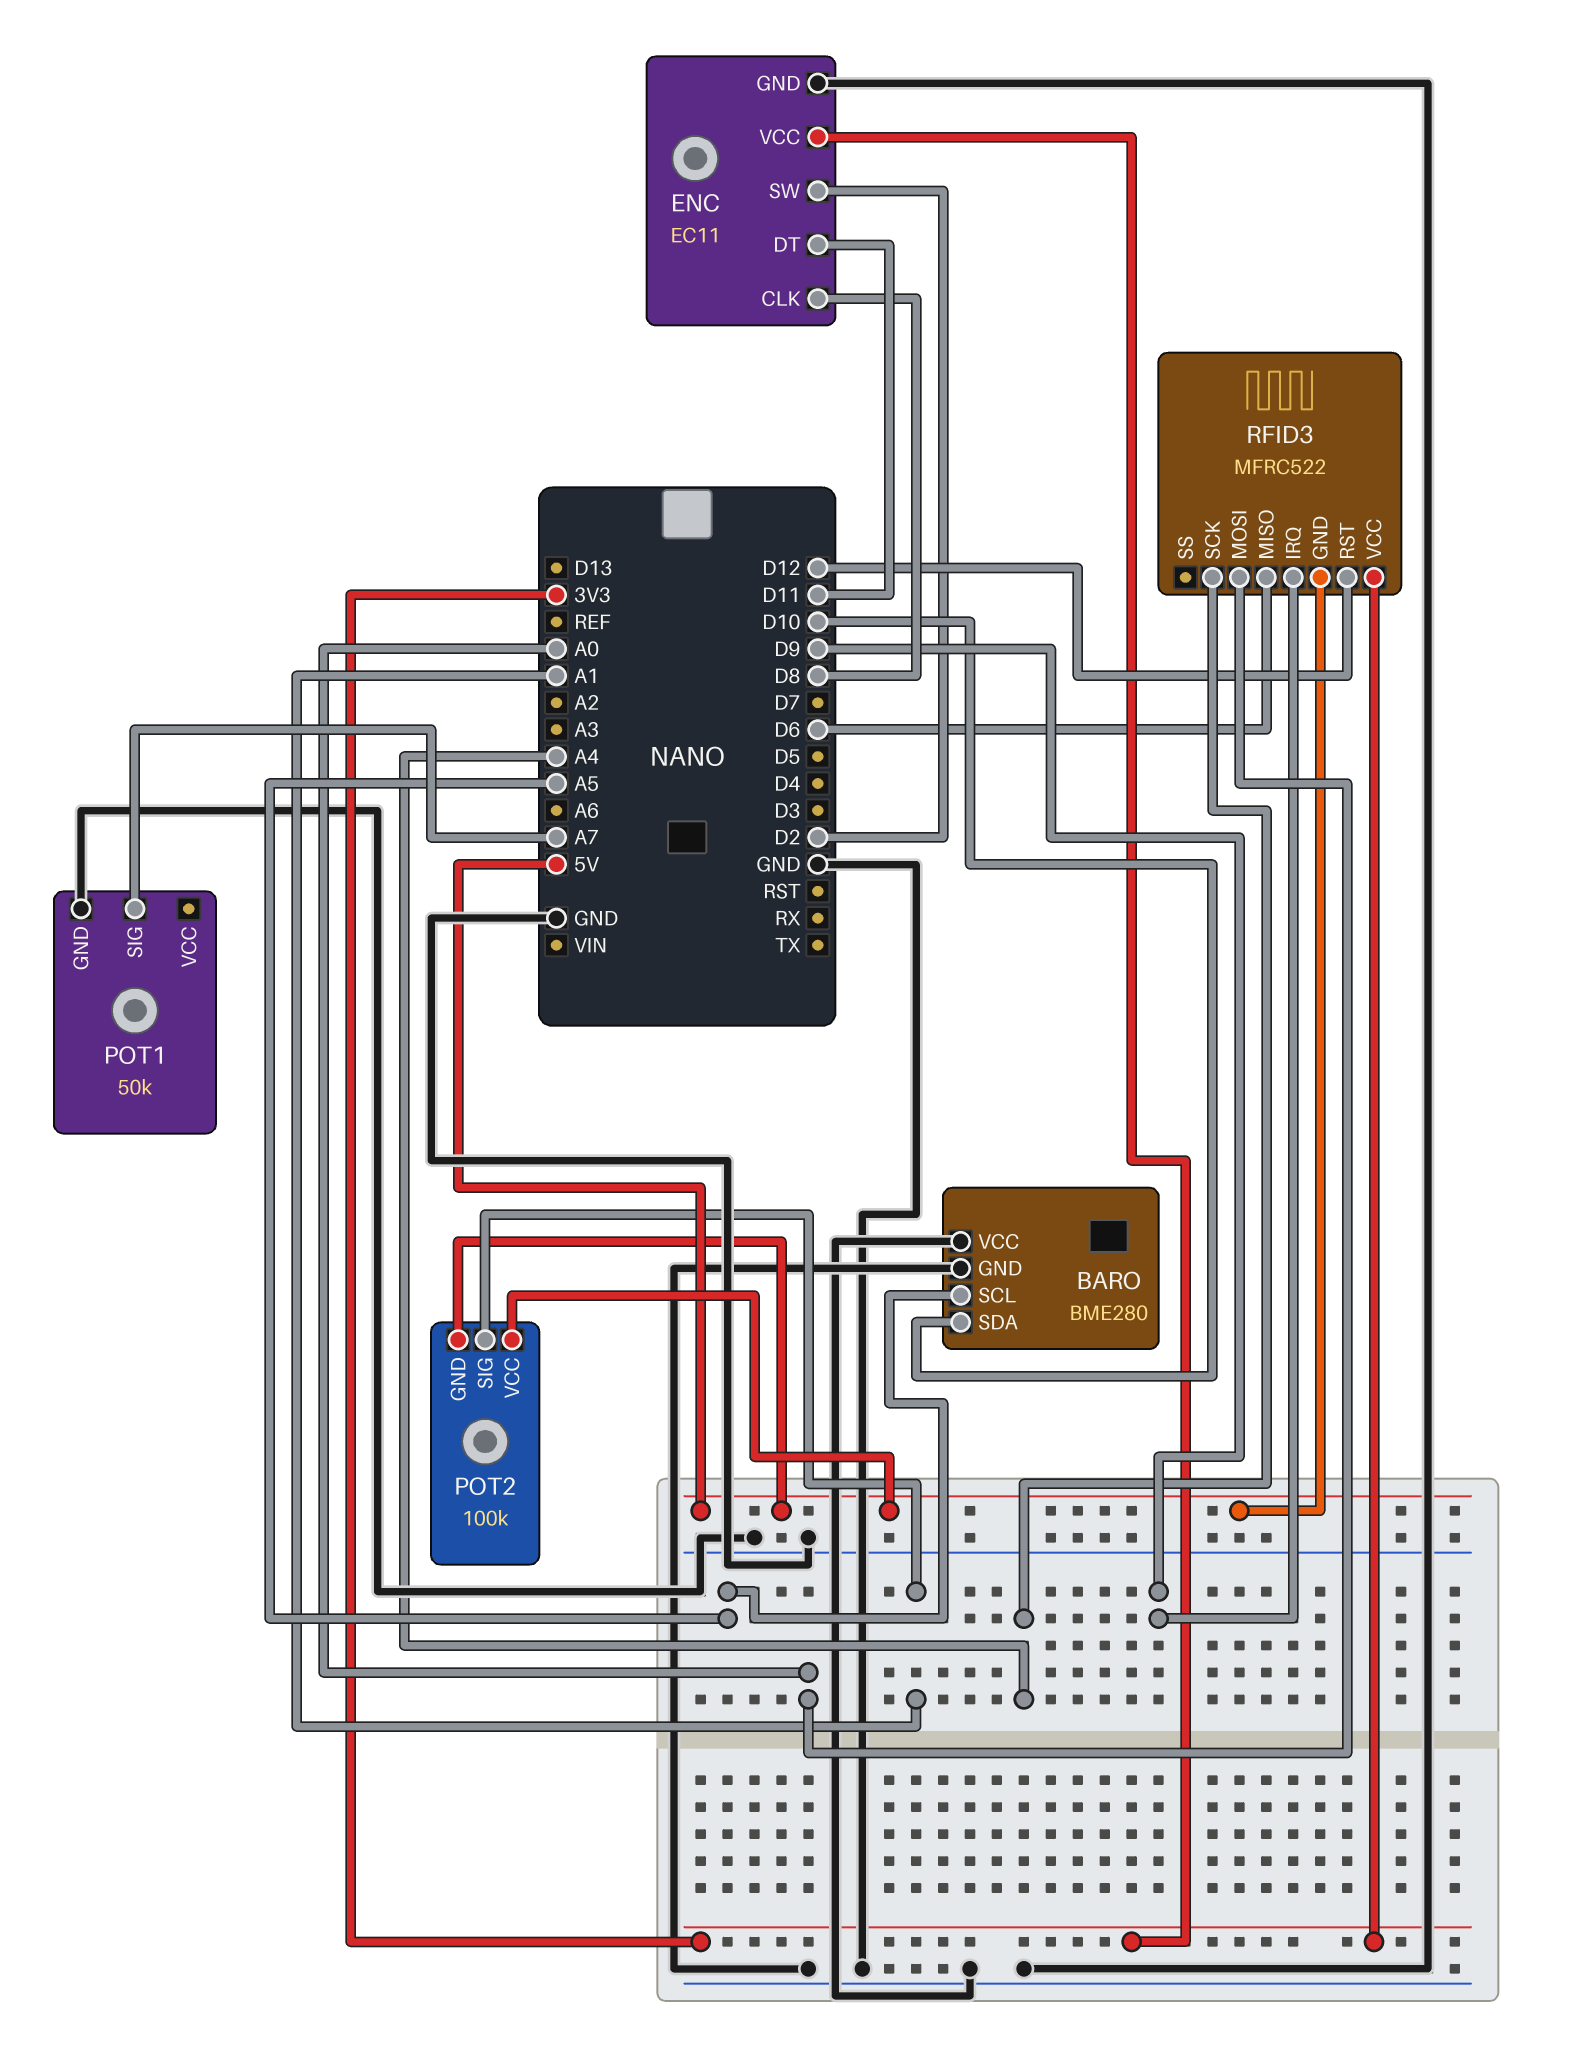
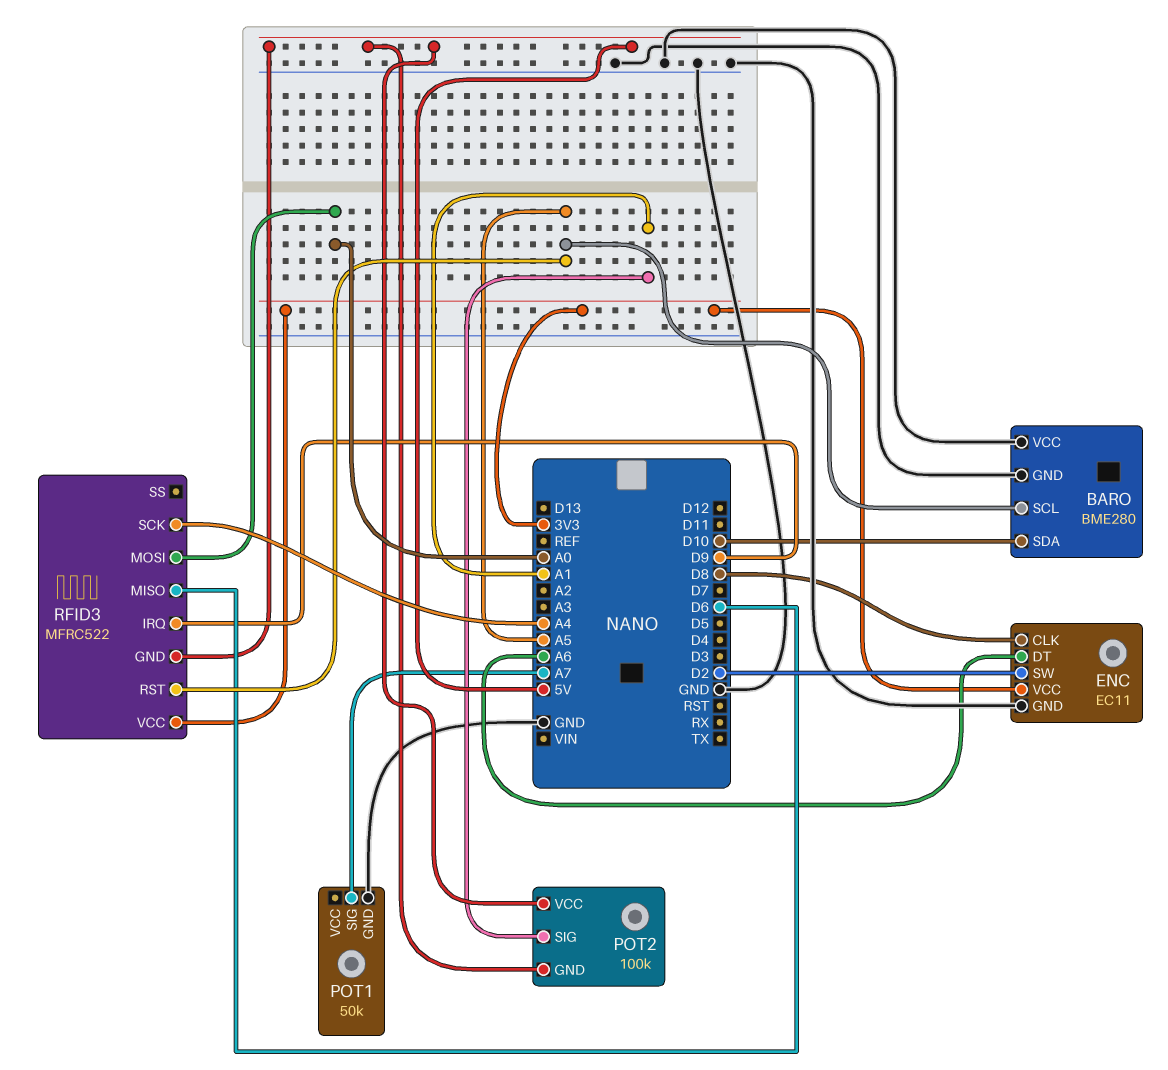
ENC pin DT: D11 -> A6
RFID3 pin RST: D12 -> A5

